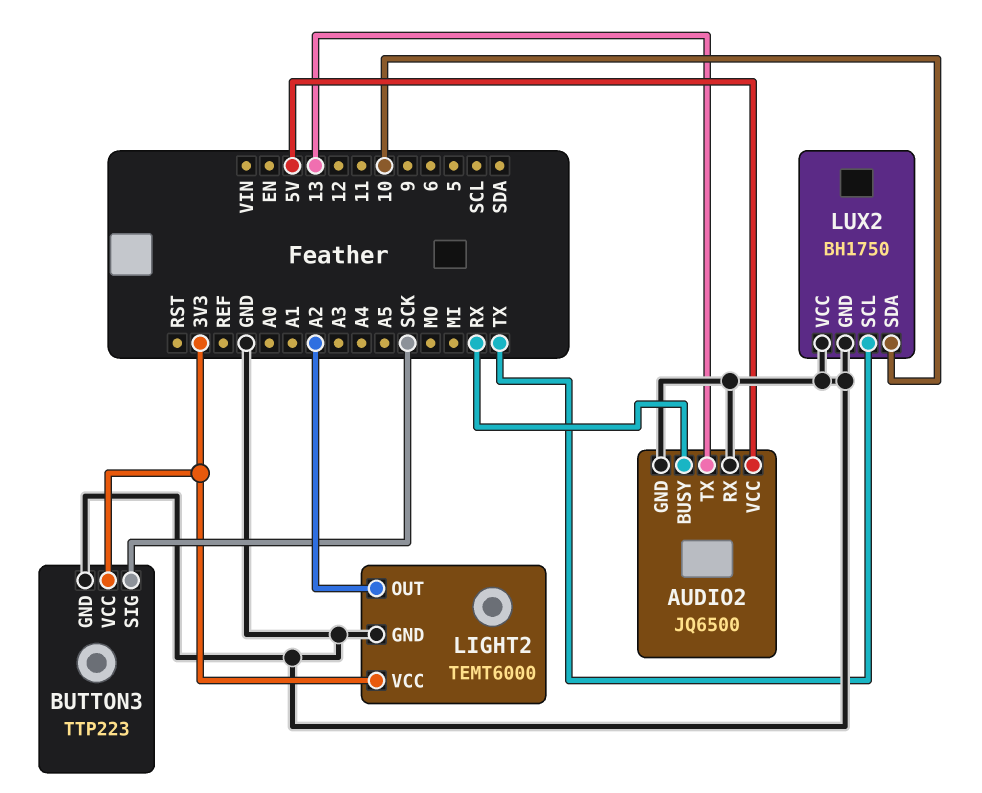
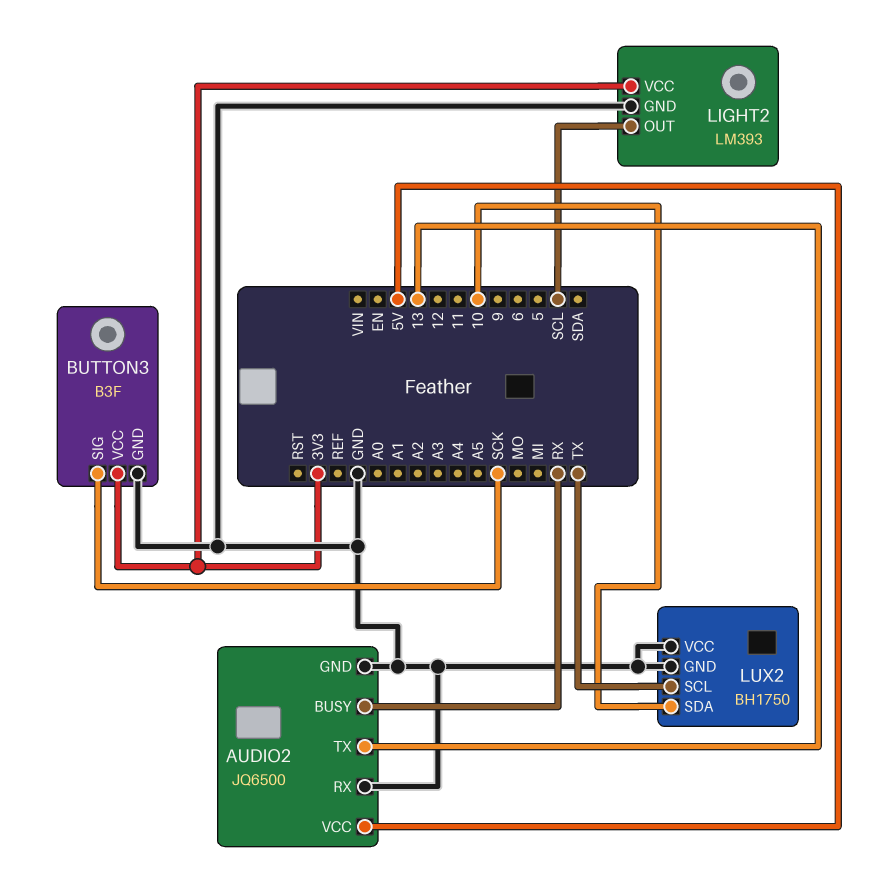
BUTTON3: TTP223 -> B3F
LIGHT2: TEMT6000 -> LM393
LIGHT2 pin OUT: A2 -> SCL

